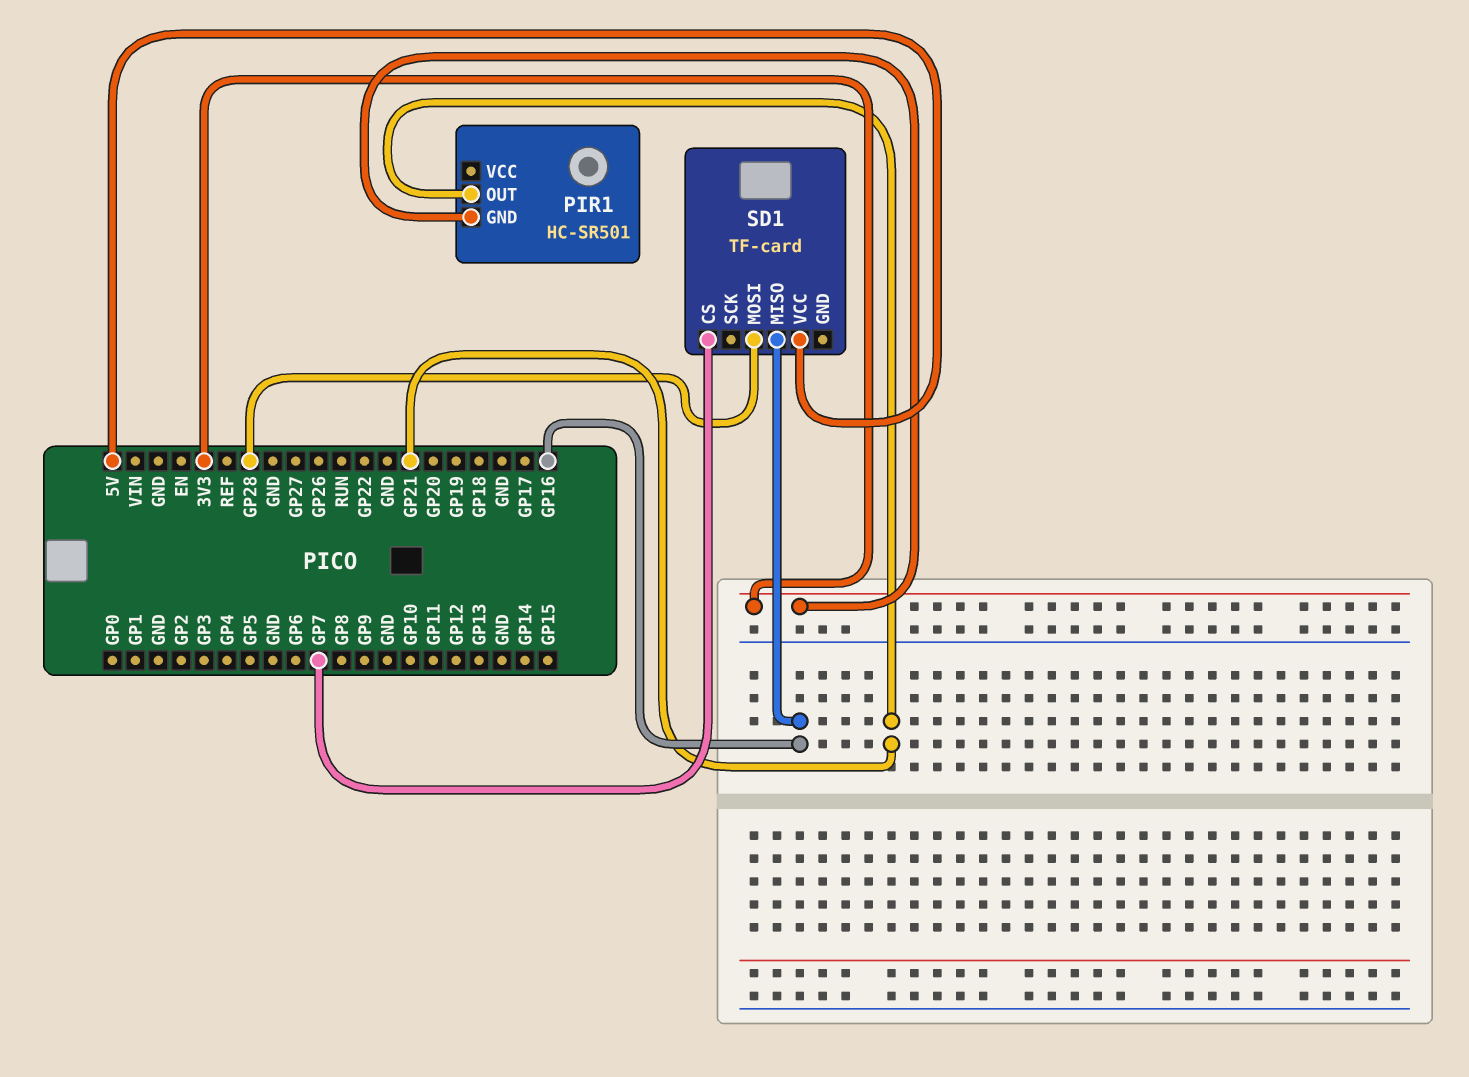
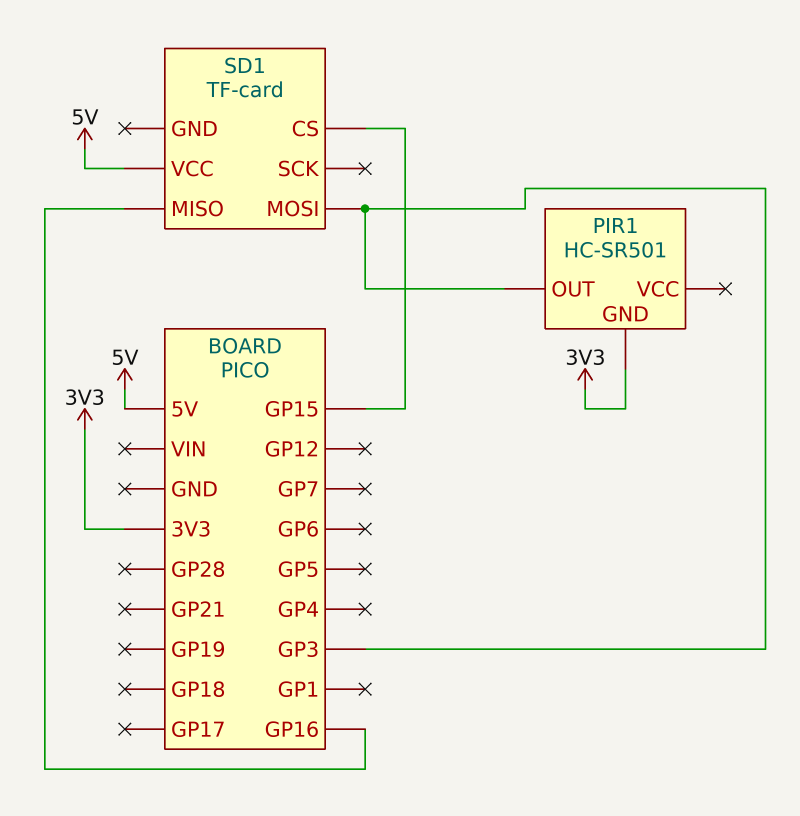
PIR1 pin OUT: GP21 -> GP3
SD1 pin CS: GP7 -> GP15
SD1 pin MOSI: GP28 -> GP3

